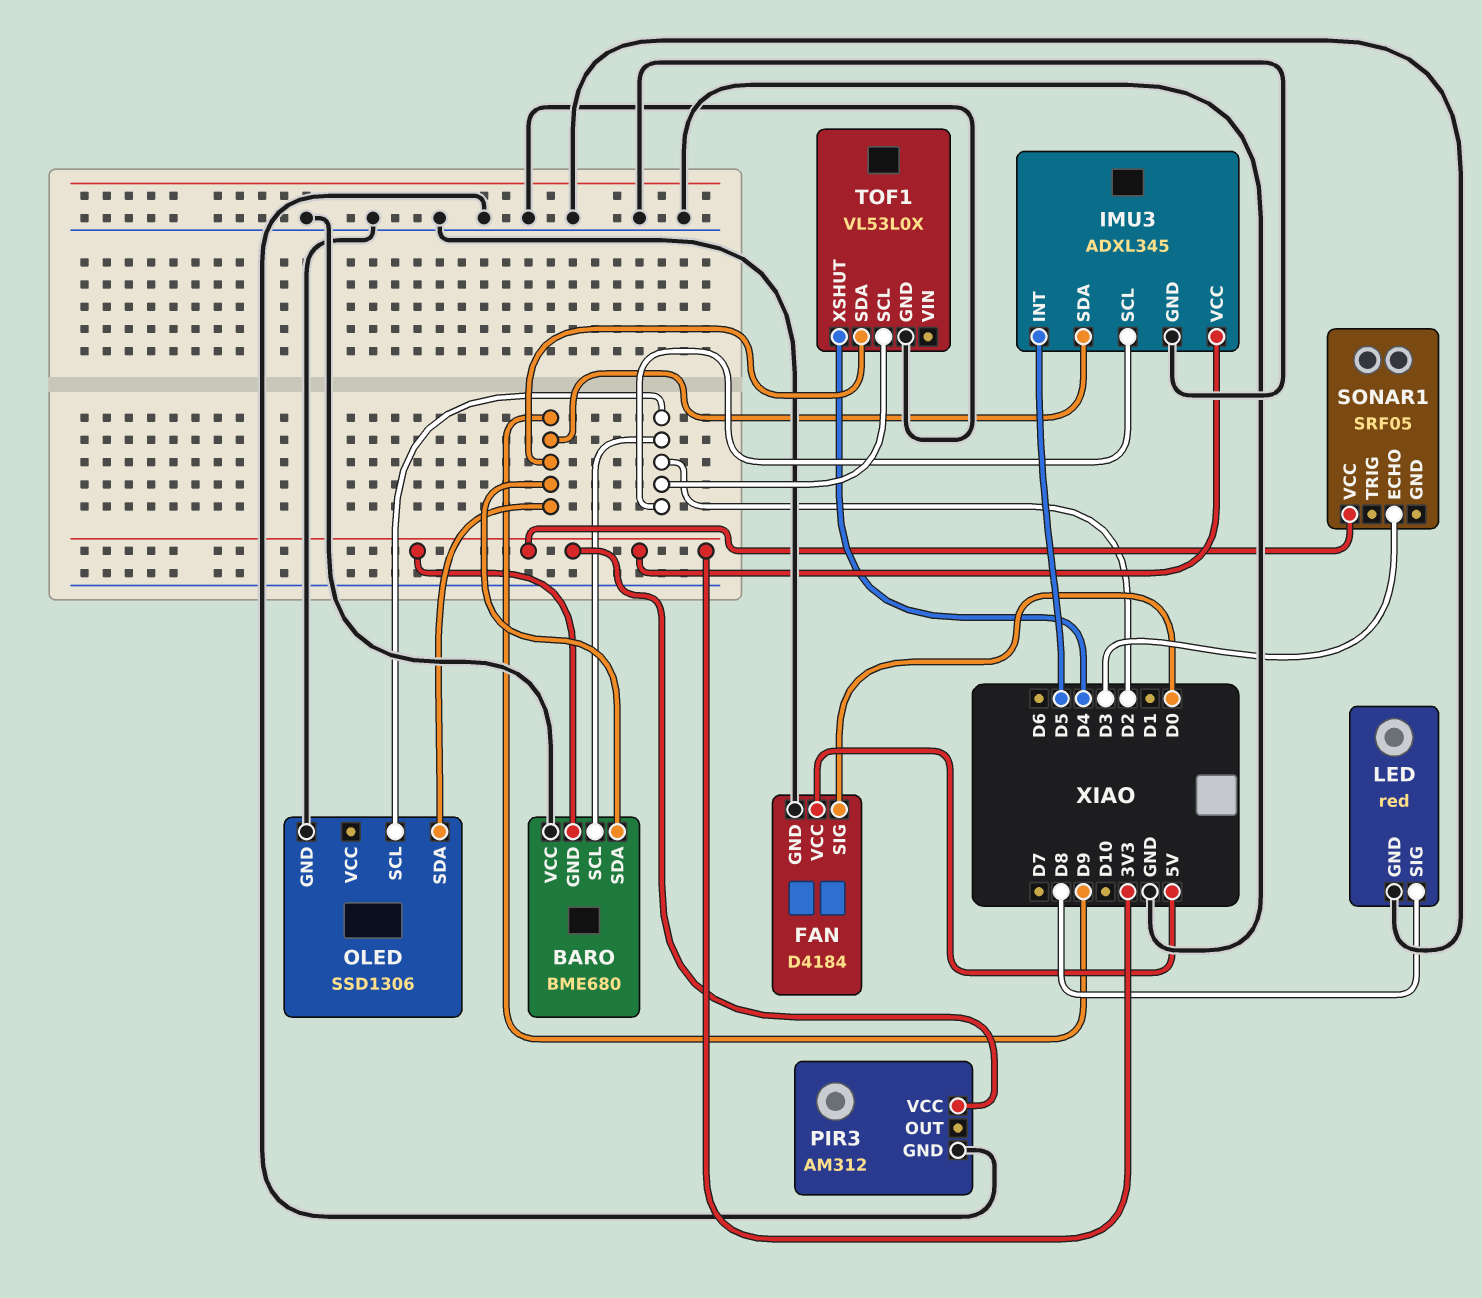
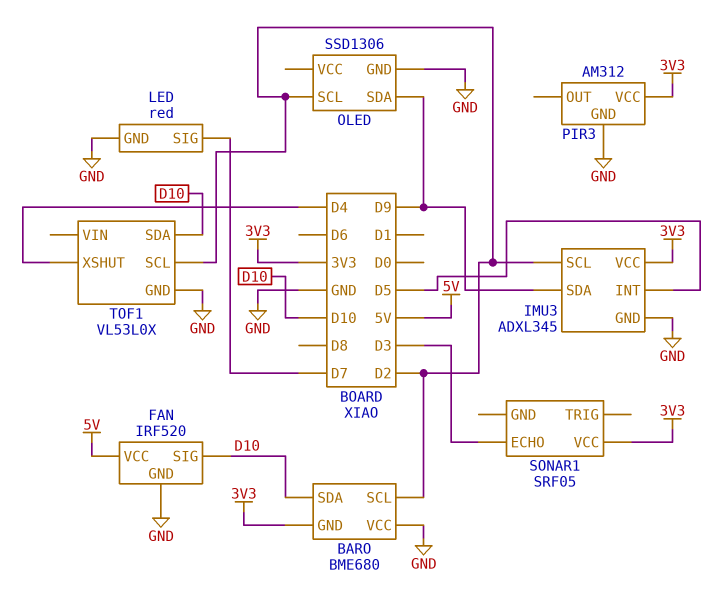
BARO pin SDA: D9 -> D10
FAN: D4184 -> IRF520
FAN pin SIG: D0 -> D10
LED pin SIG: D8 -> D7
TOF1 pin SDA: D9 -> D10

